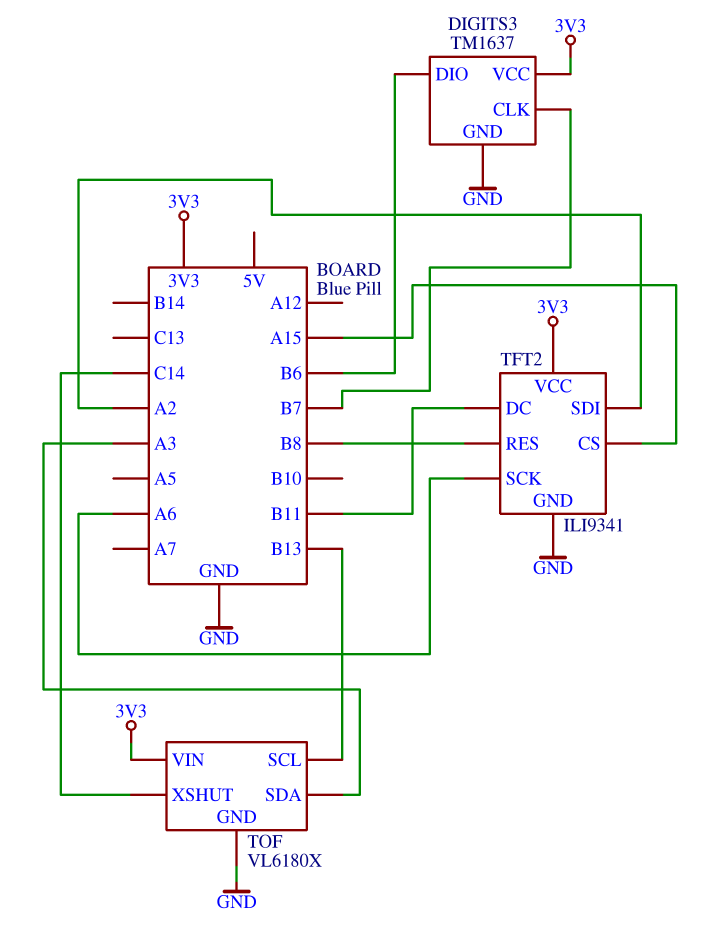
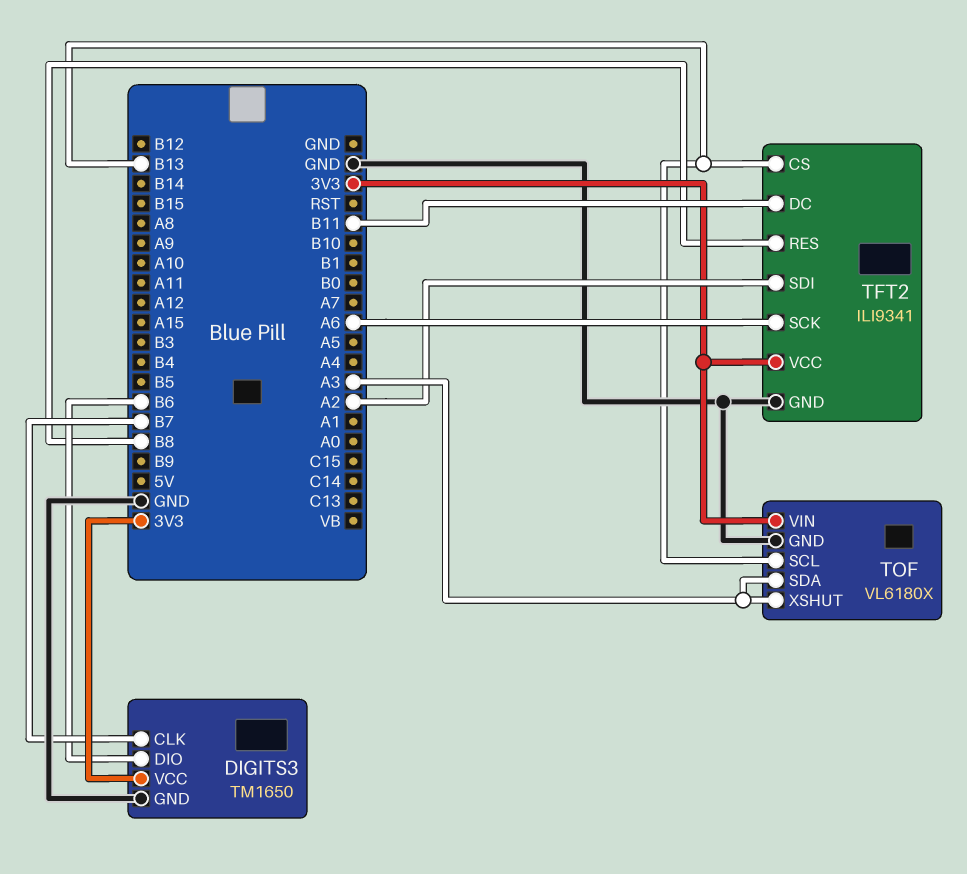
DIGITS3: TM1637 -> TM1650
TFT2 pin CS: A15 -> B13
TOF pin XSHUT: C14 -> A3

